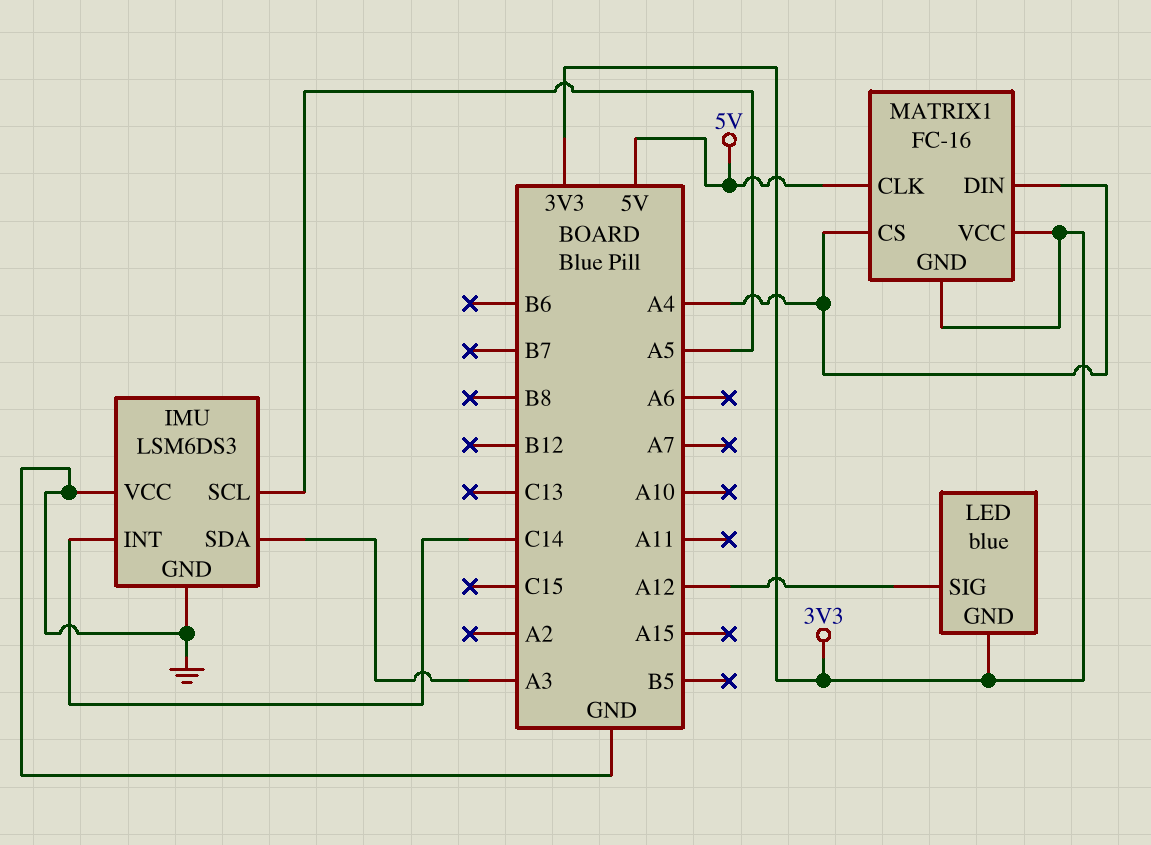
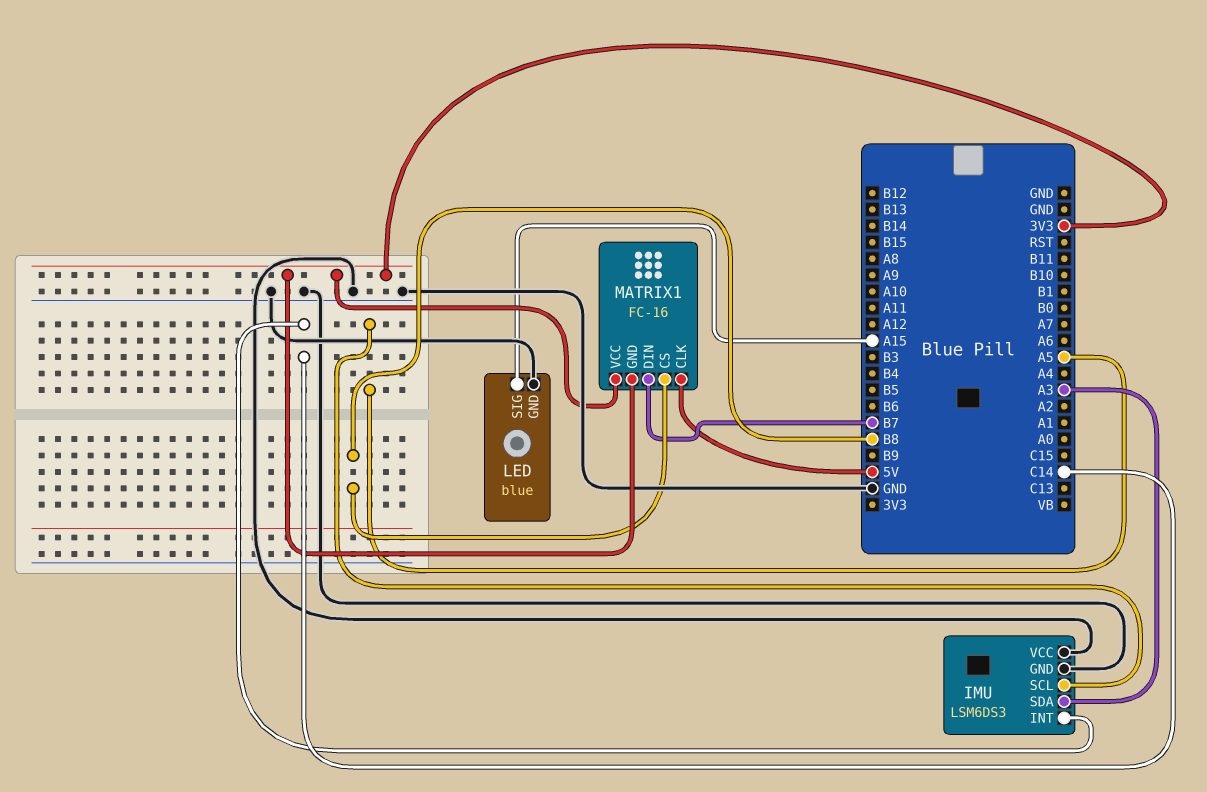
LED pin GND: 3V3 -> GND
LED pin SIG: A12 -> A15
MATRIX1 pin CS: A4 -> B8
MATRIX1 pin DIN: A4 -> B7

